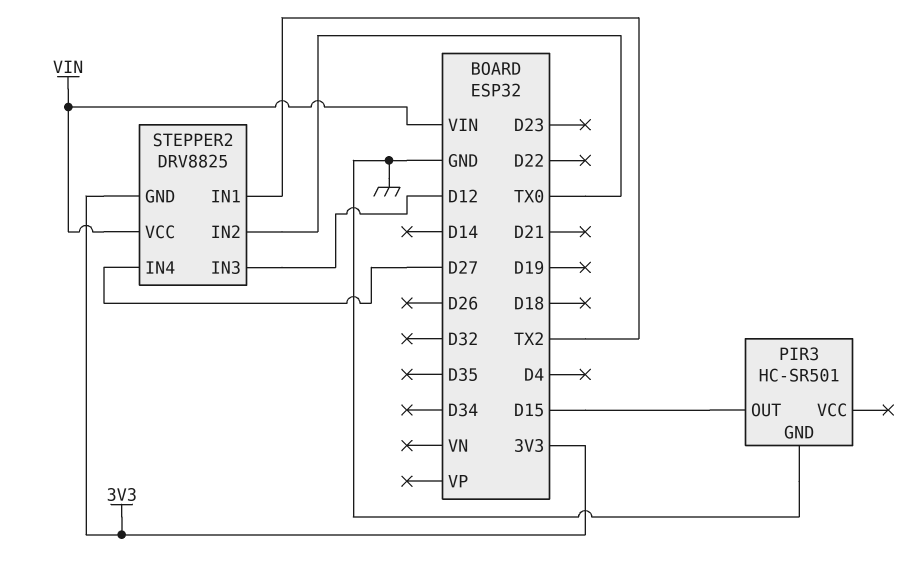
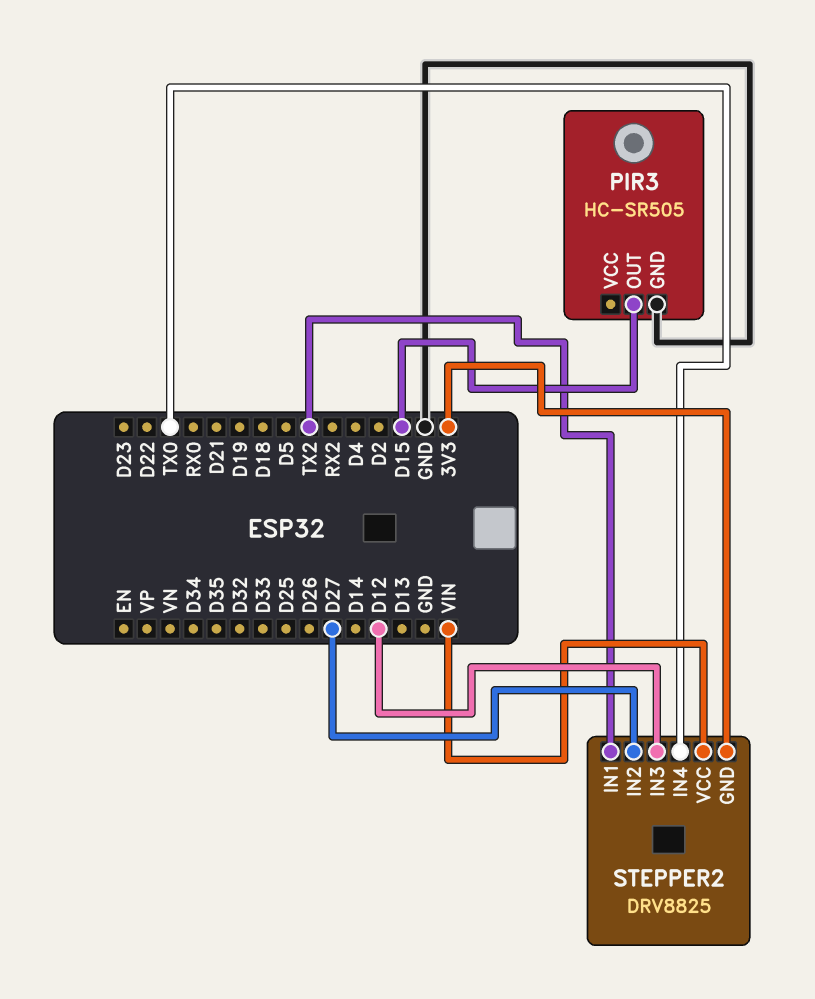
PIR3: HC-SR501 -> HC-SR505
STEPPER2 pin IN2: TX0 -> D27
STEPPER2 pin IN4: D27 -> TX0

